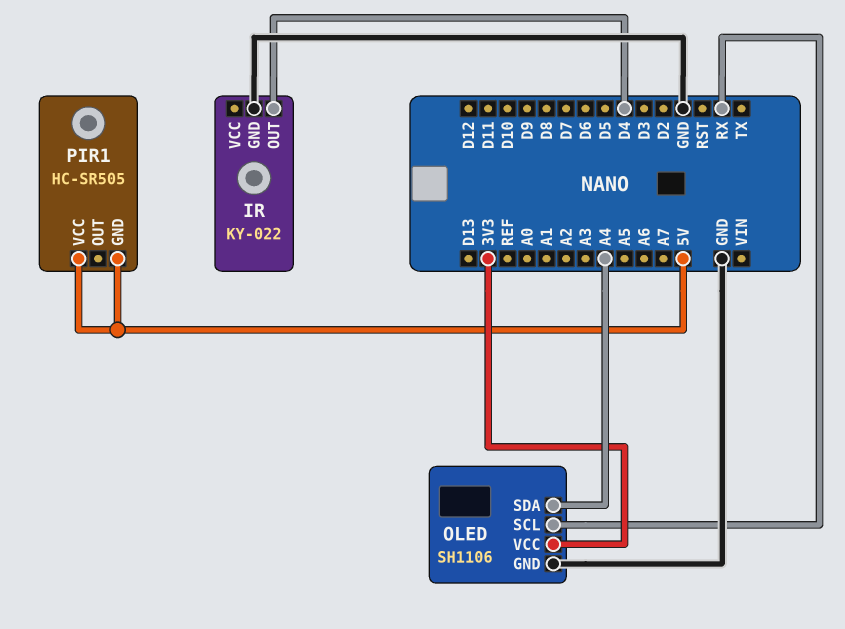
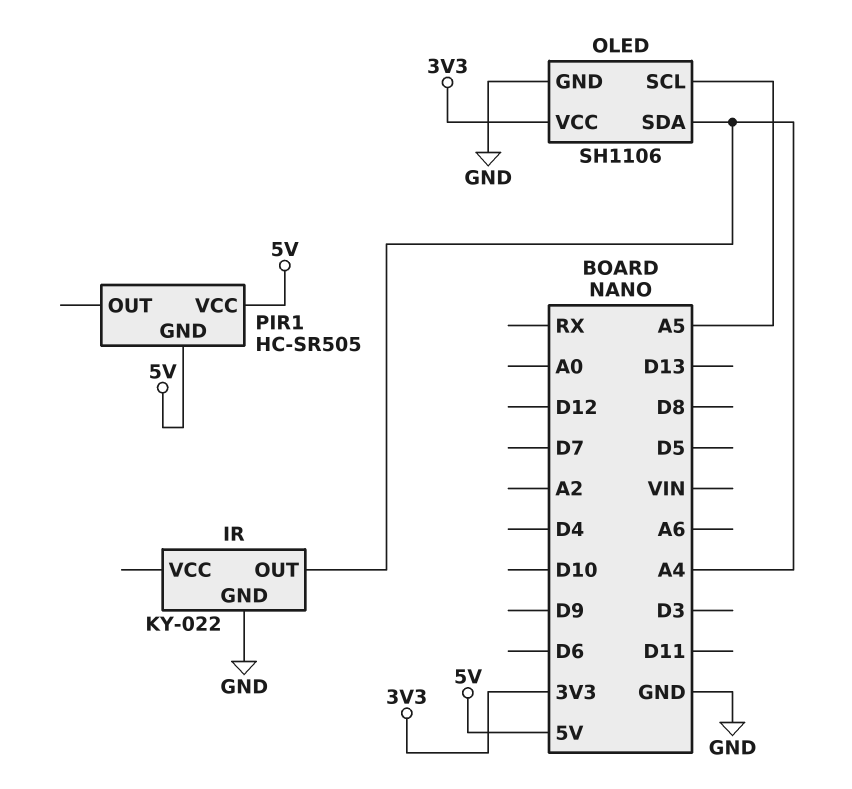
IR pin OUT: D4 -> A4
OLED pin SCL: RX -> A5

